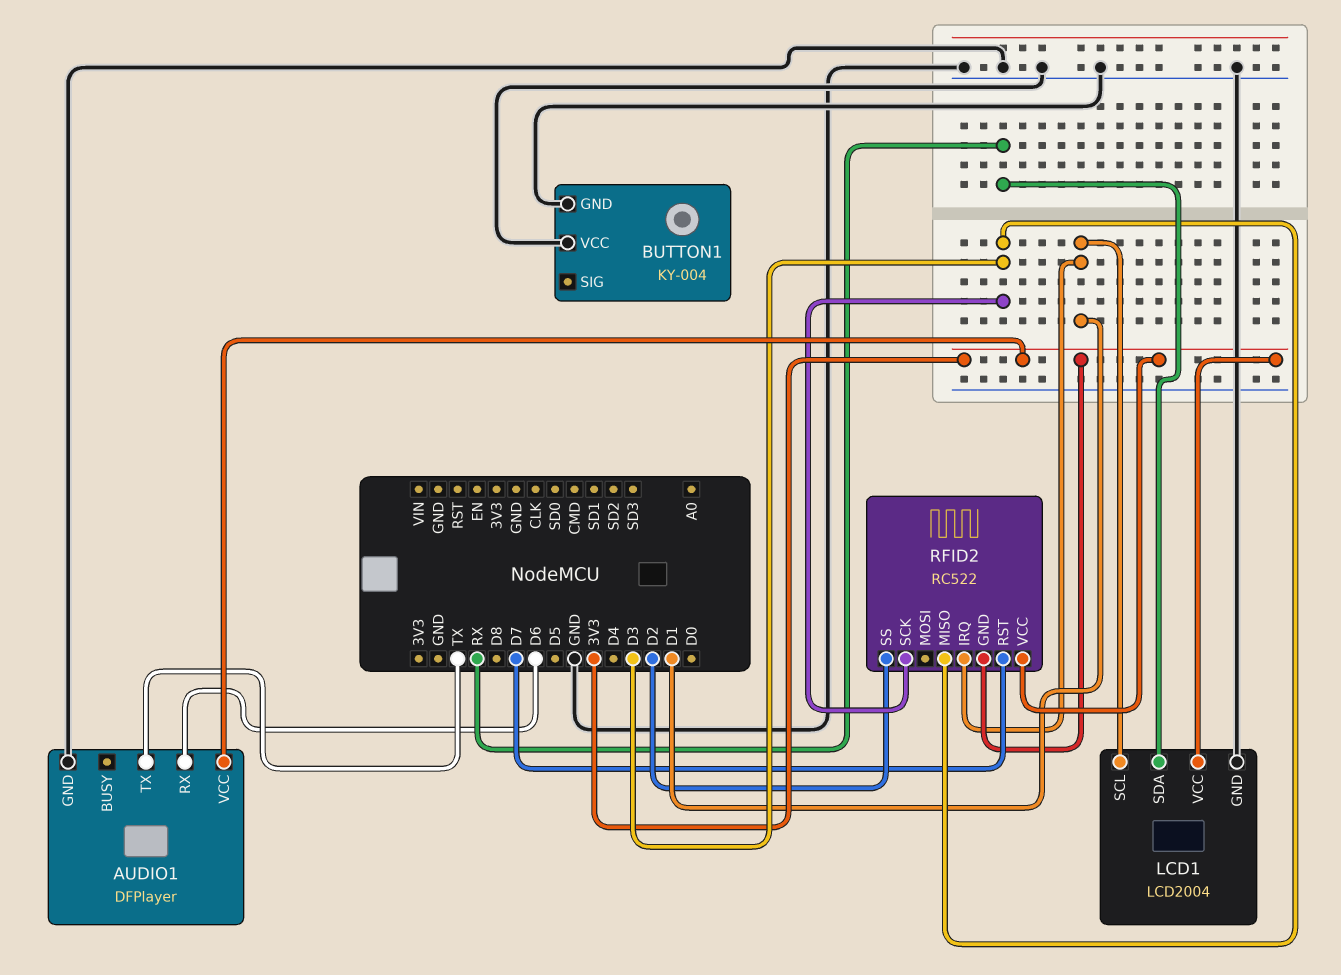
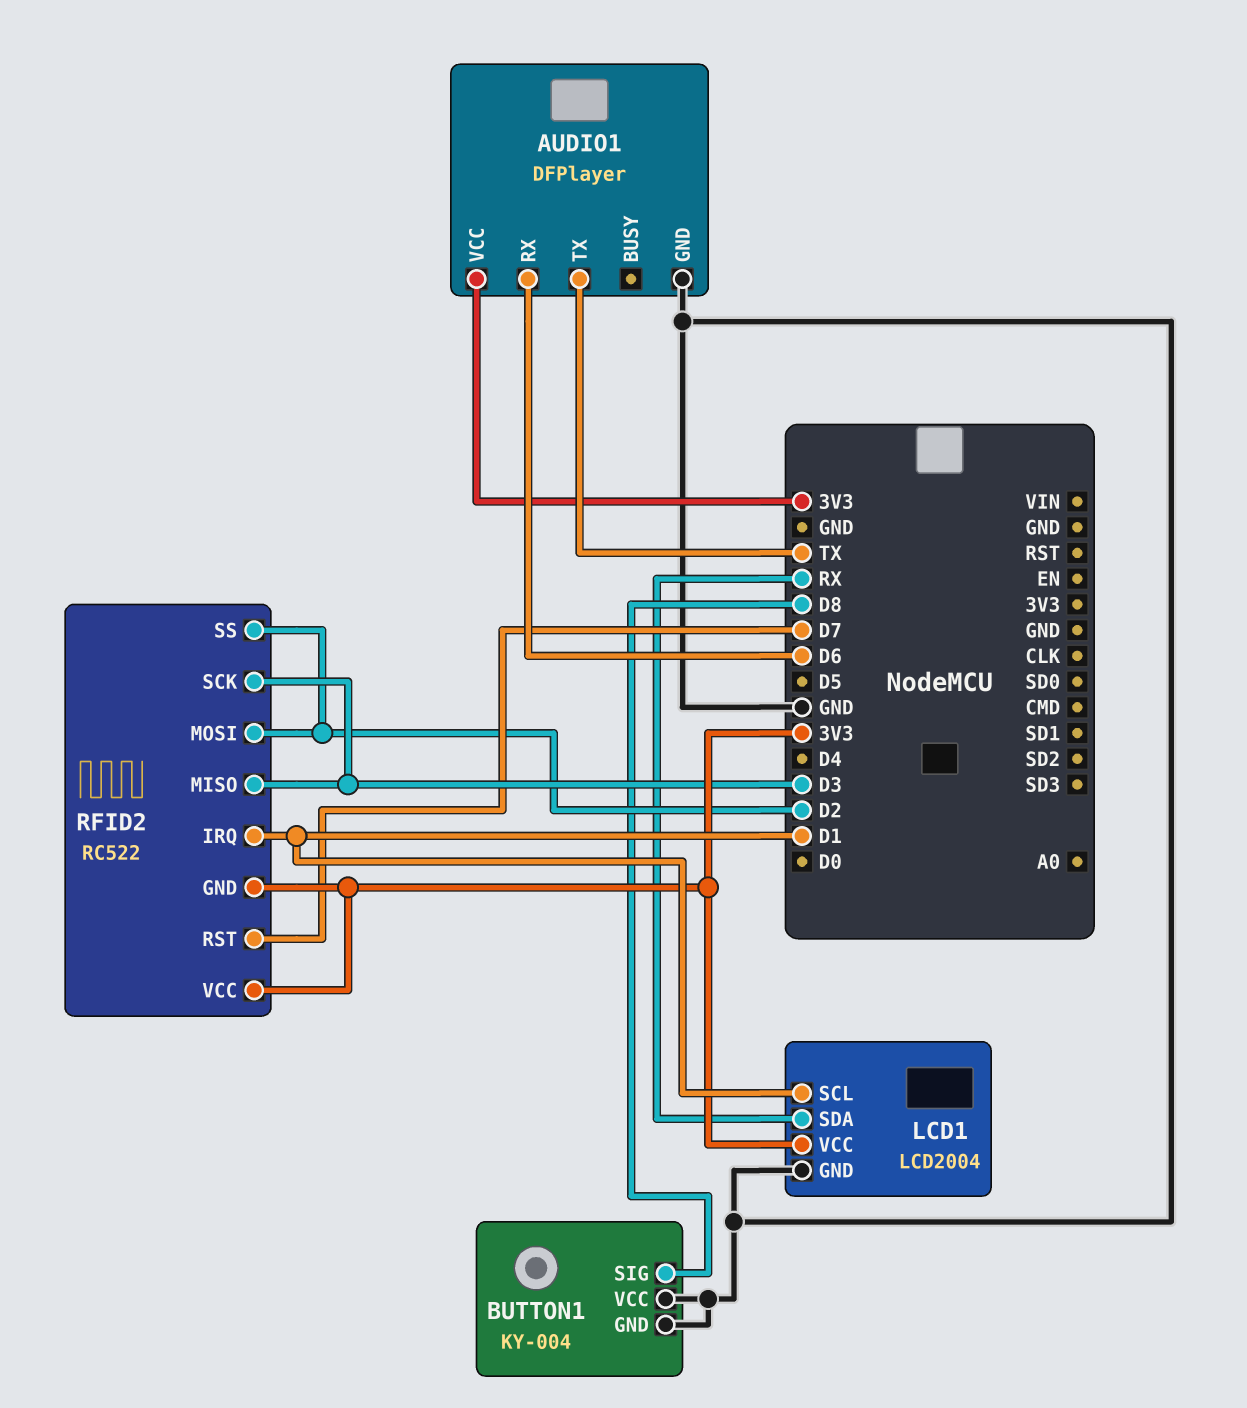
BUTTON1 pin SIG: none -> D8
RFID2 pin MOSI: none -> D2

